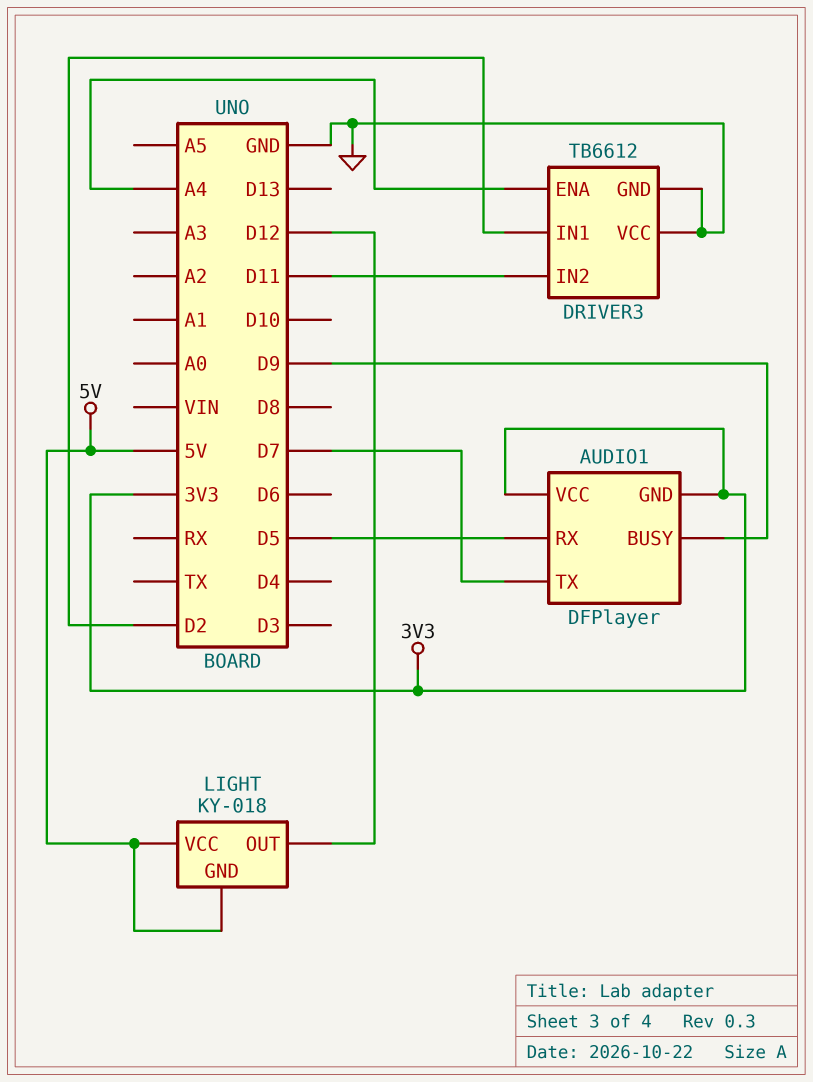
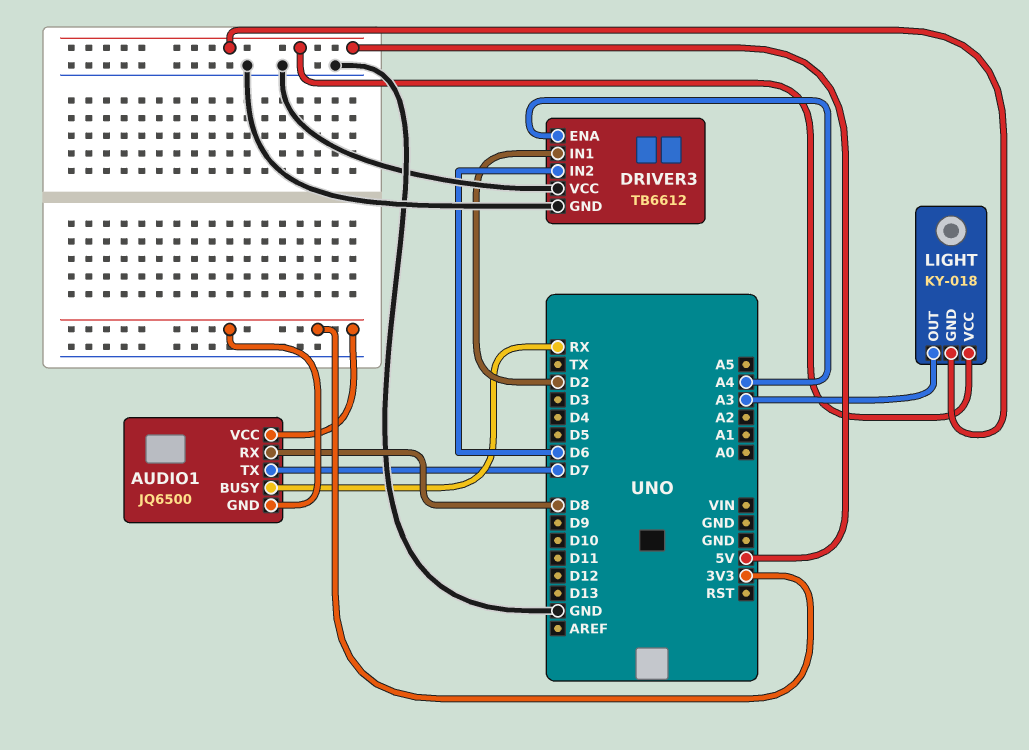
AUDIO1: DFPlayer -> JQ6500
AUDIO1 pin BUSY: D9 -> RX
AUDIO1 pin RX: D5 -> D8
DRIVER3 pin IN2: D11 -> D6
LIGHT pin OUT: D12 -> A3

